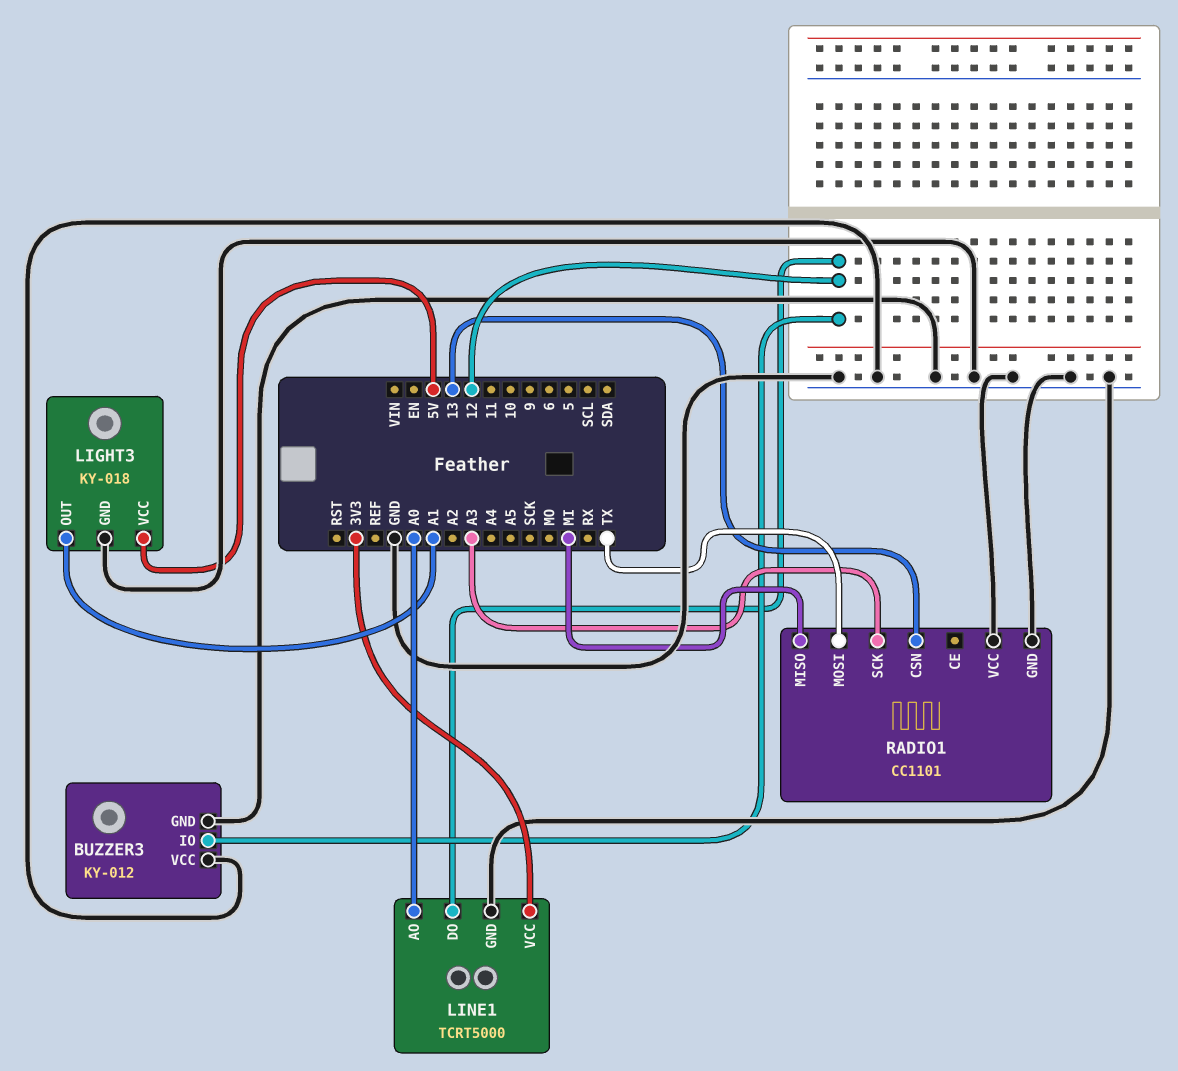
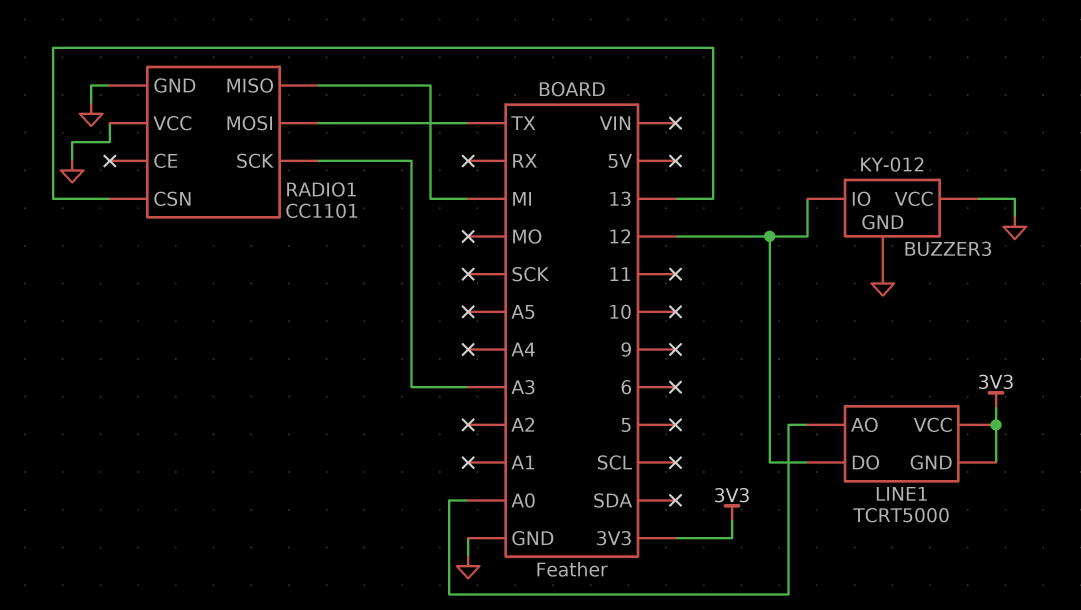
LIGHT3: KY-018 -> none
LIGHT3 pin GND: GND -> none
LIGHT3 pin OUT: A1 -> none
LIGHT3 pin VCC: 5V -> none
LINE1 pin GND: GND -> 3V3

